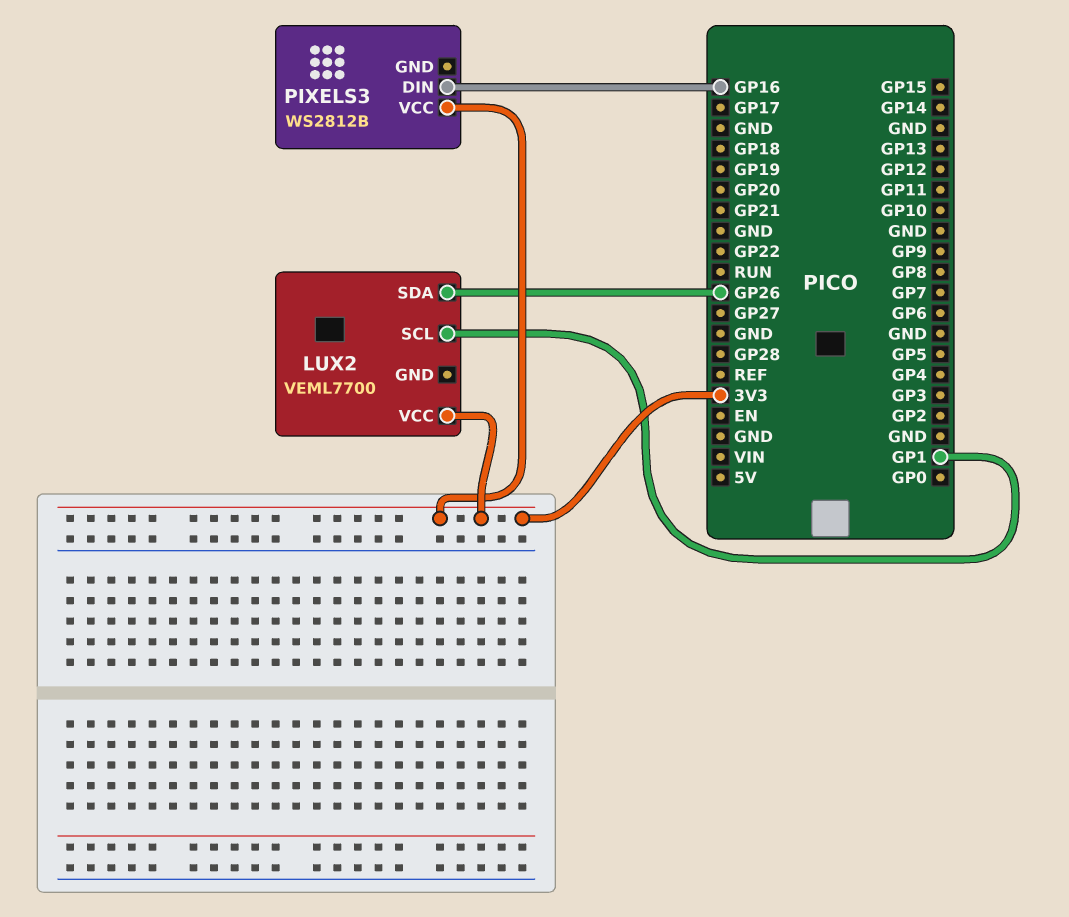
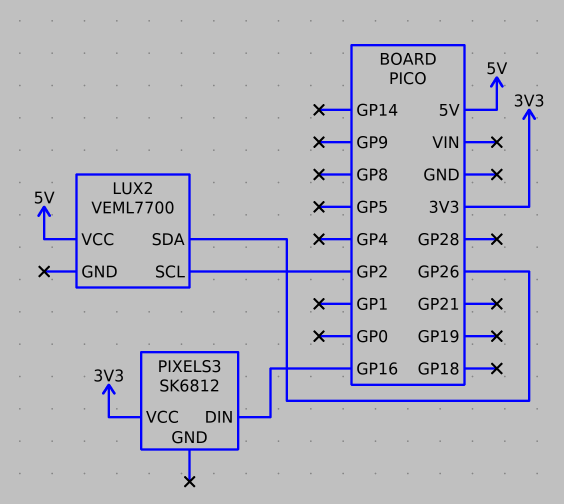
LUX2 pin SCL: GP1 -> GP2
LUX2 pin VCC: 3V3 -> 5V
PIXELS3: WS2812B -> SK6812

